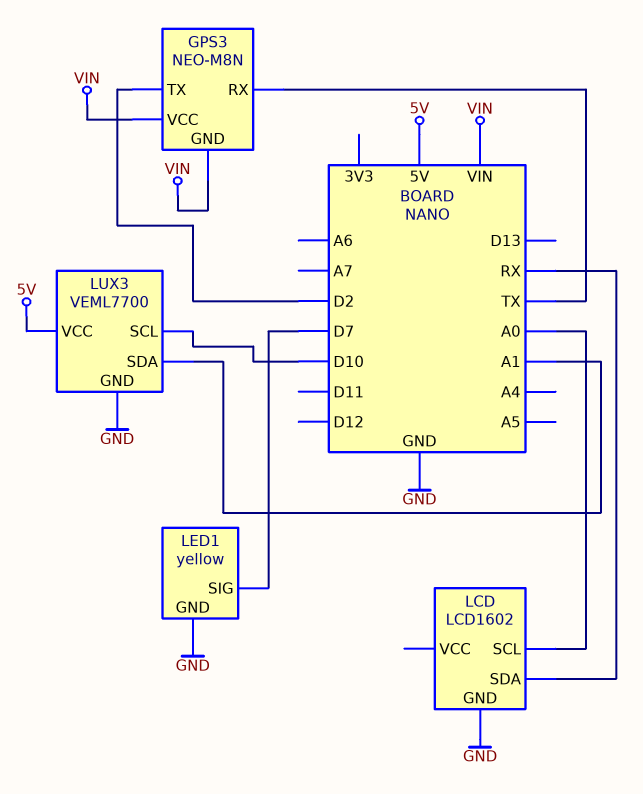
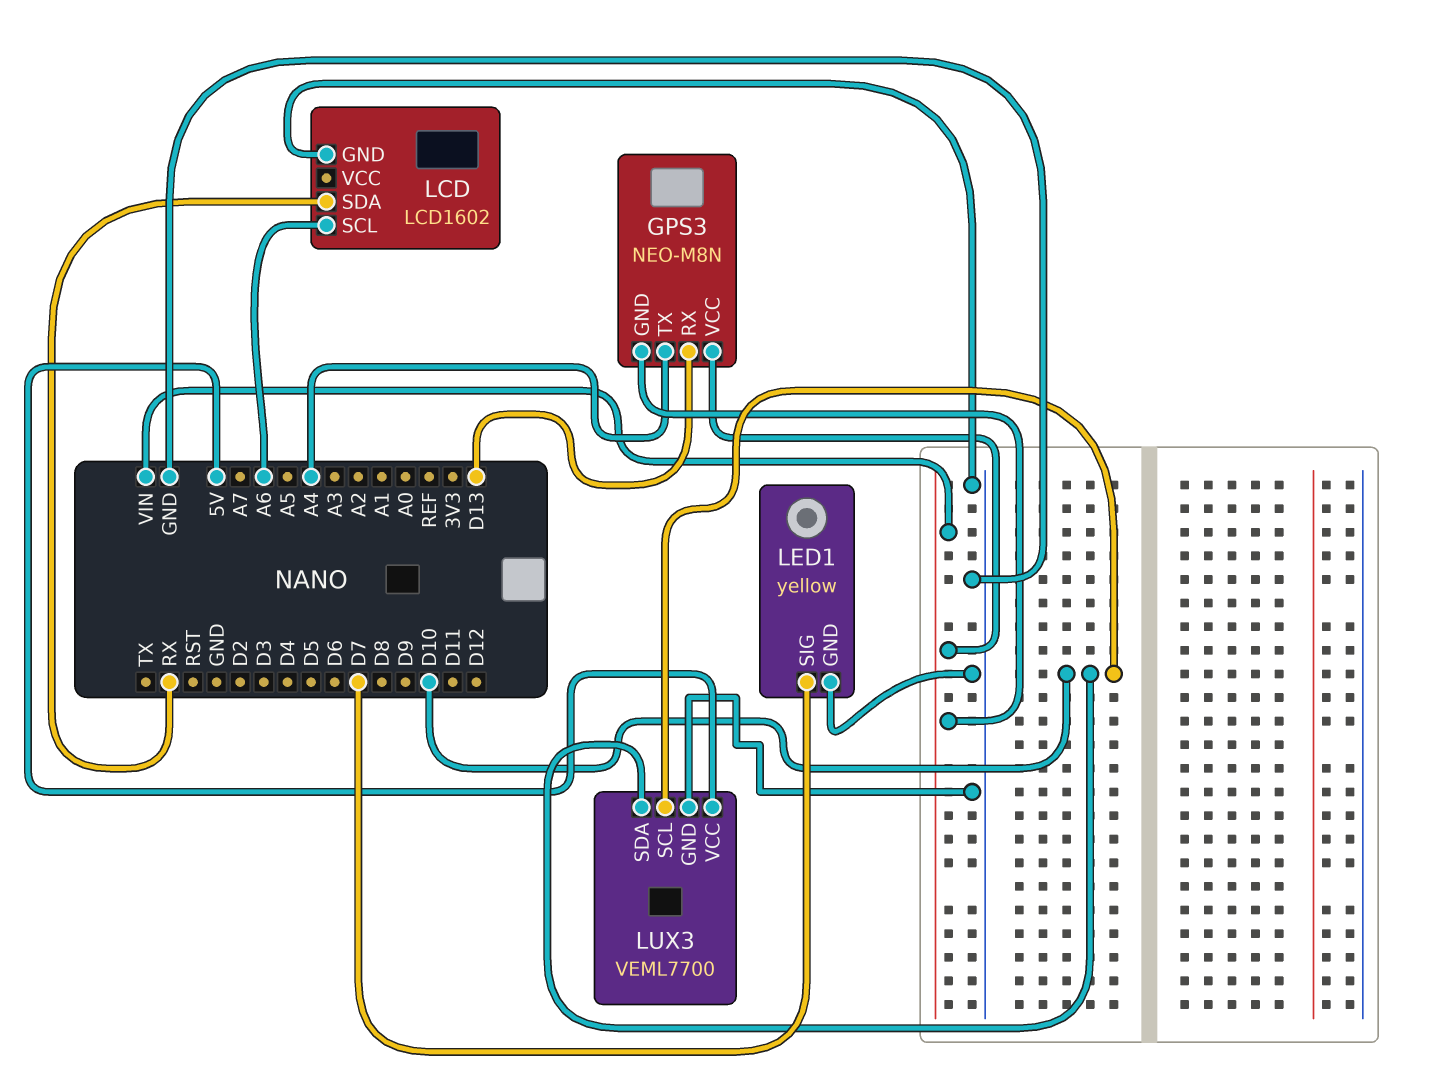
GPS3 pin RX: TX -> D13
GPS3 pin TX: D2 -> A4
LCD pin SCL: A0 -> A6
LUX3 pin SDA: A1 -> D10

